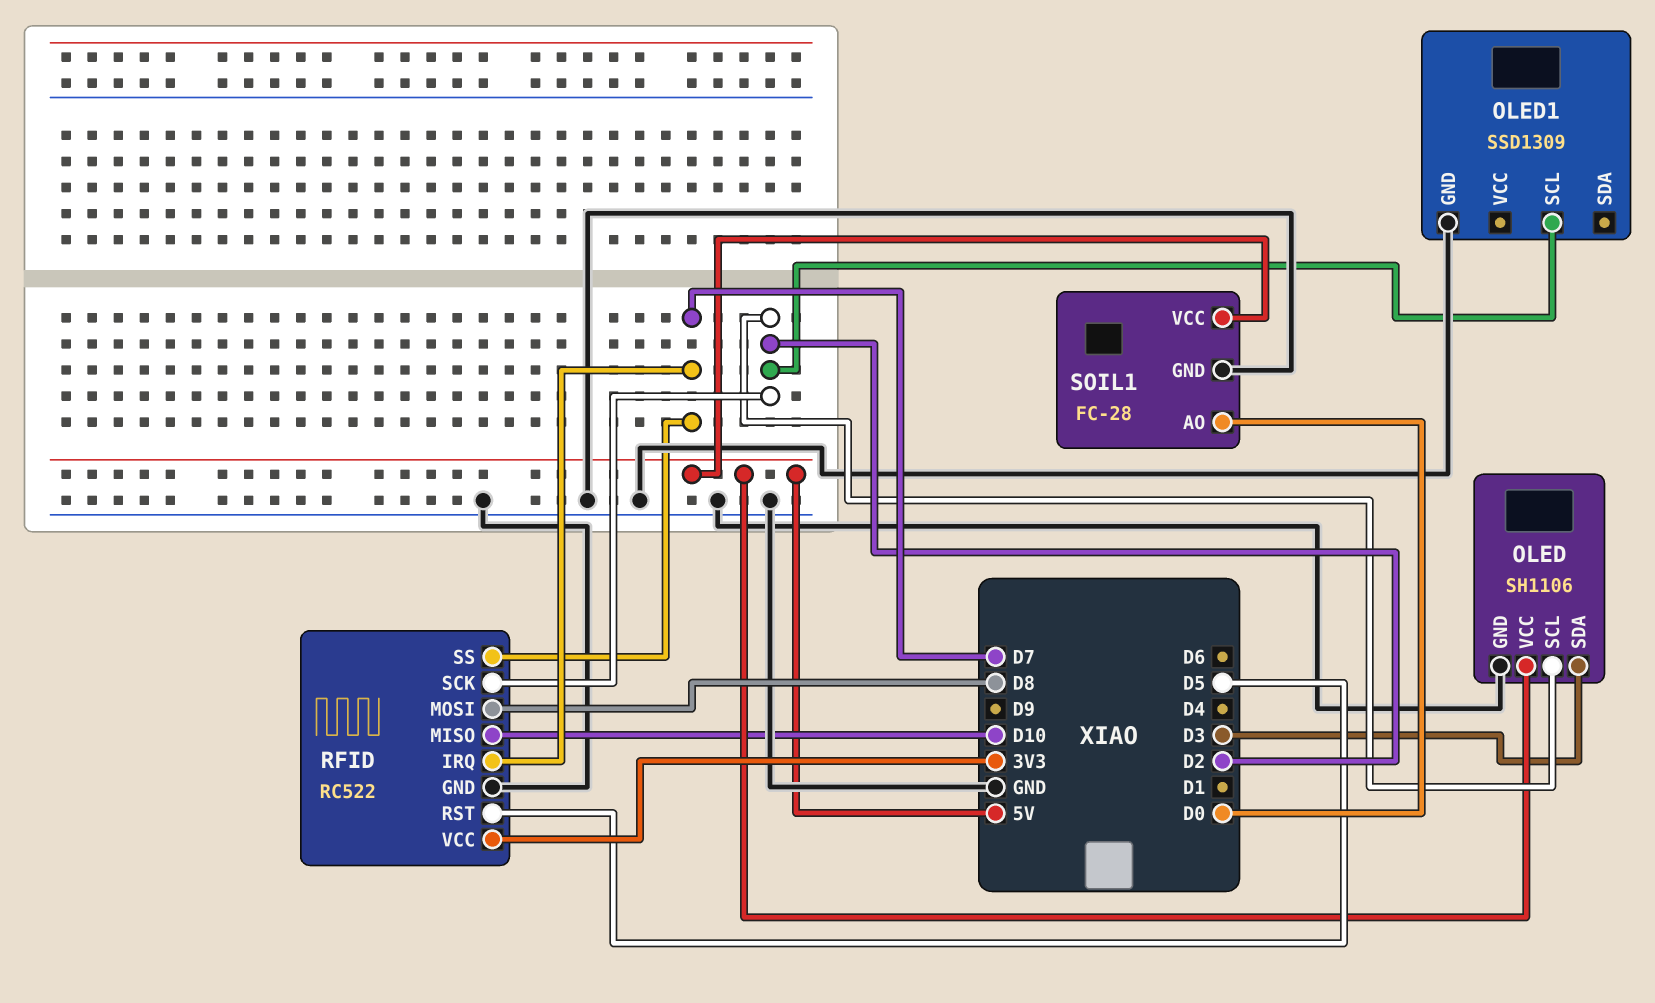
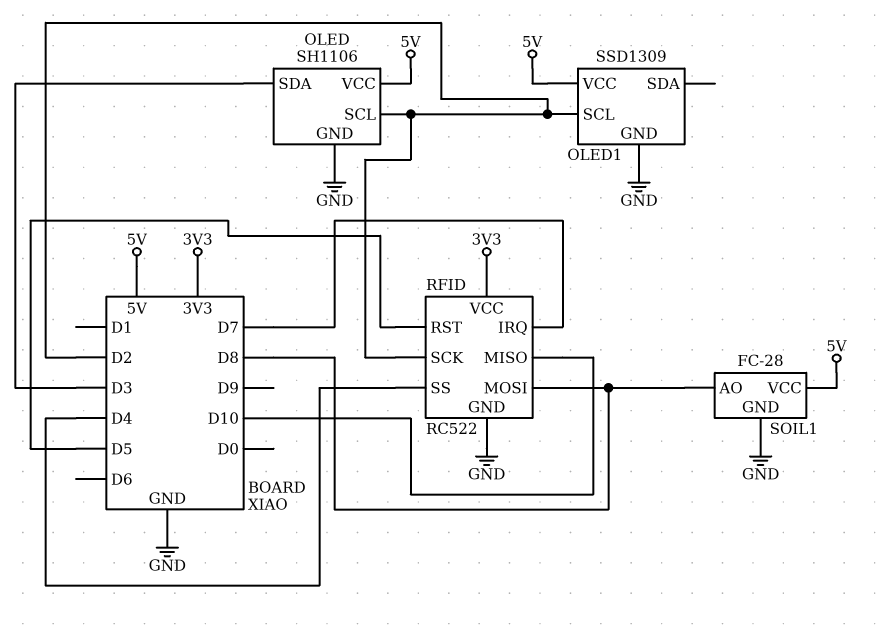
OLED1 pin VCC: none -> 5V
RFID pin SS: D7 -> D4
SOIL1 pin AO: D0 -> D8

